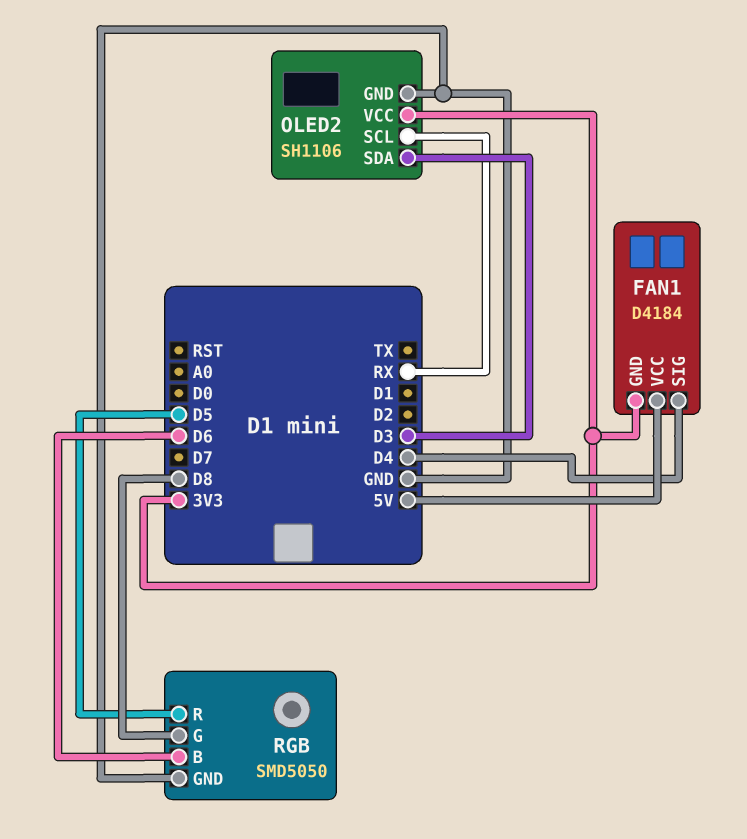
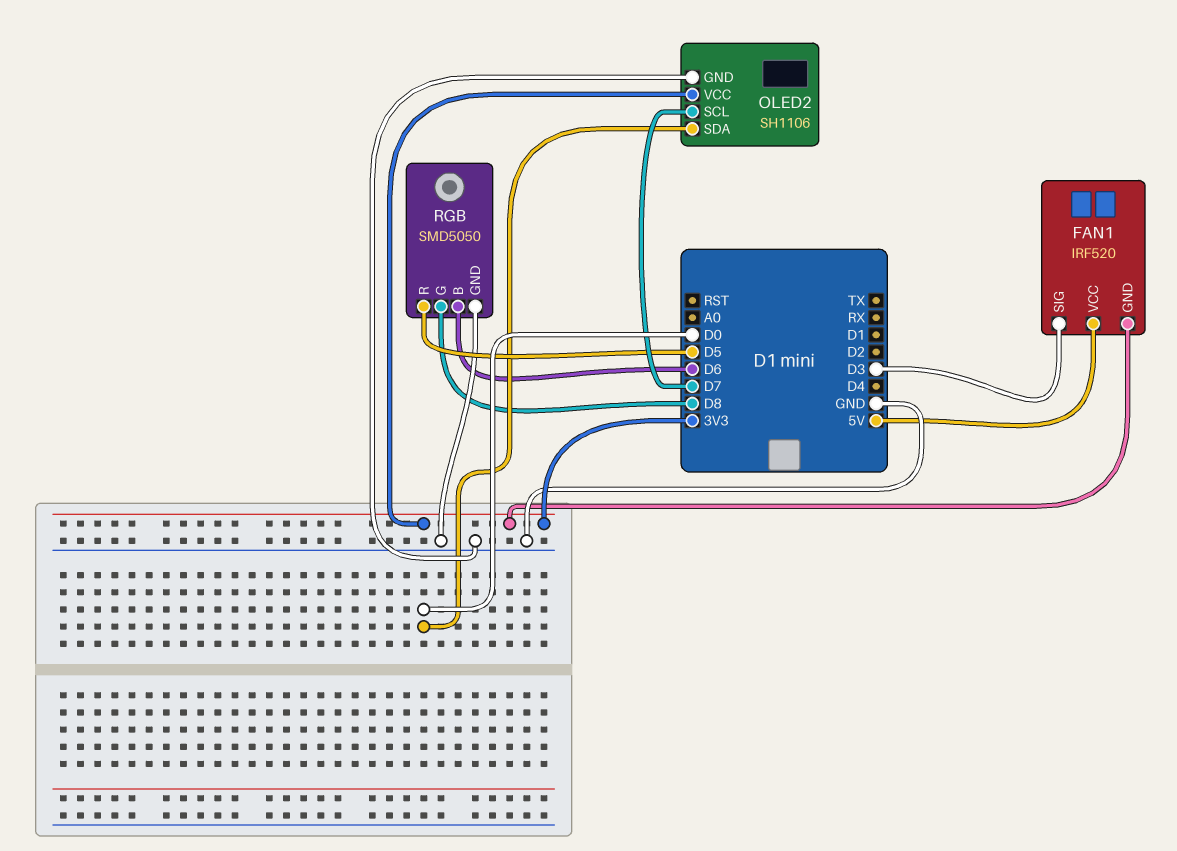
FAN1: D4184 -> IRF520
FAN1 pin SIG: D4 -> D3
OLED2 pin SCL: RX -> D7
OLED2 pin SDA: D3 -> D0

